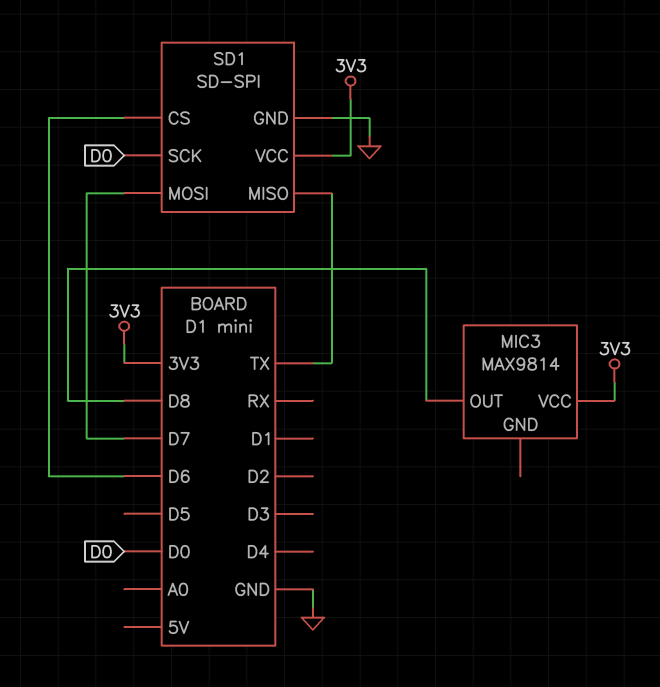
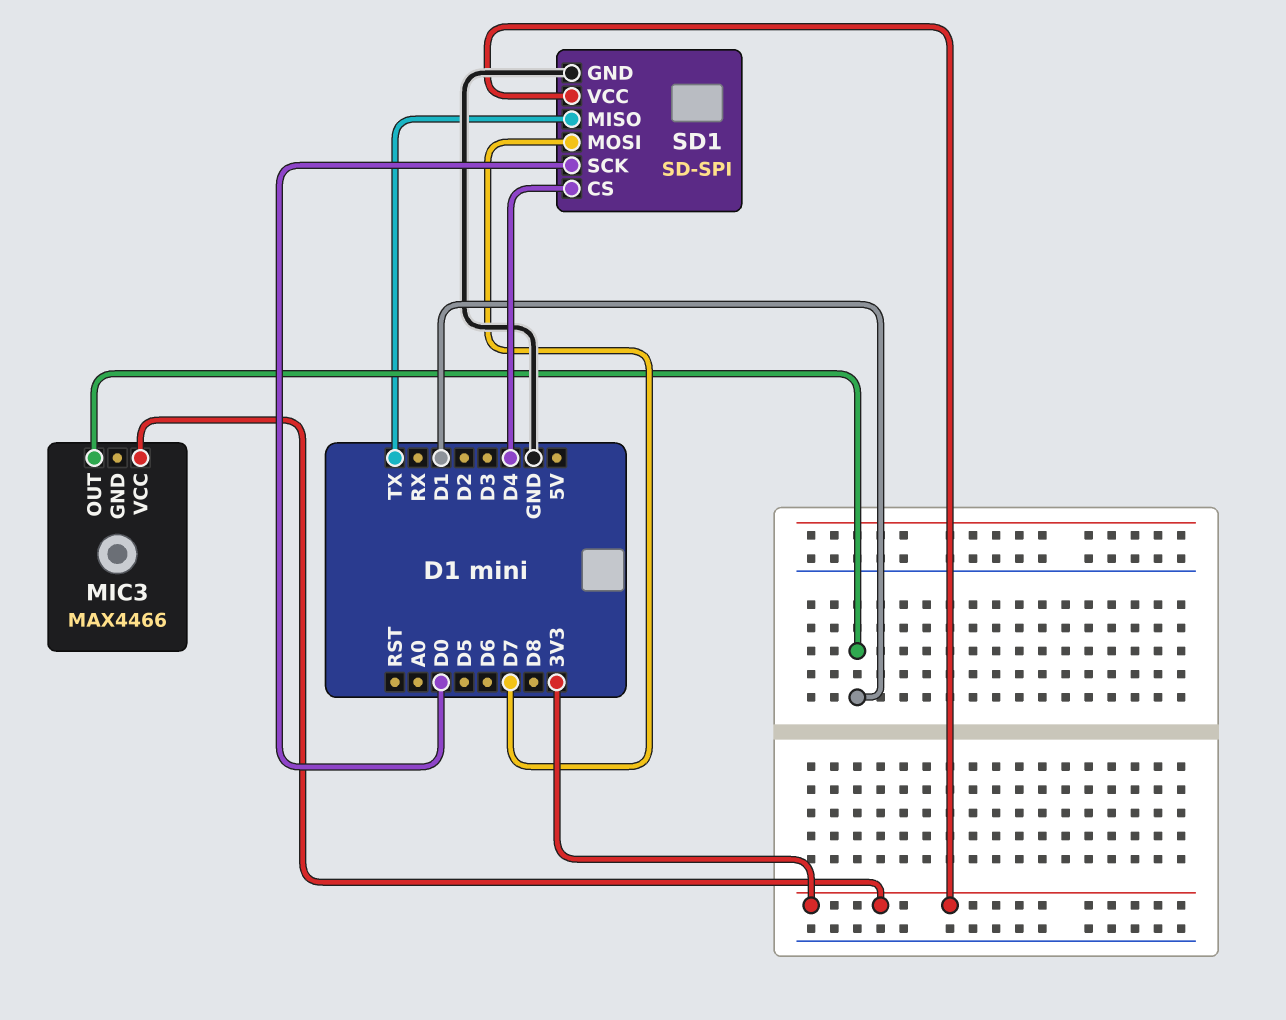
MIC3: MAX9814 -> MAX4466
MIC3 pin OUT: D8 -> D1
SD1 pin CS: D6 -> D4

